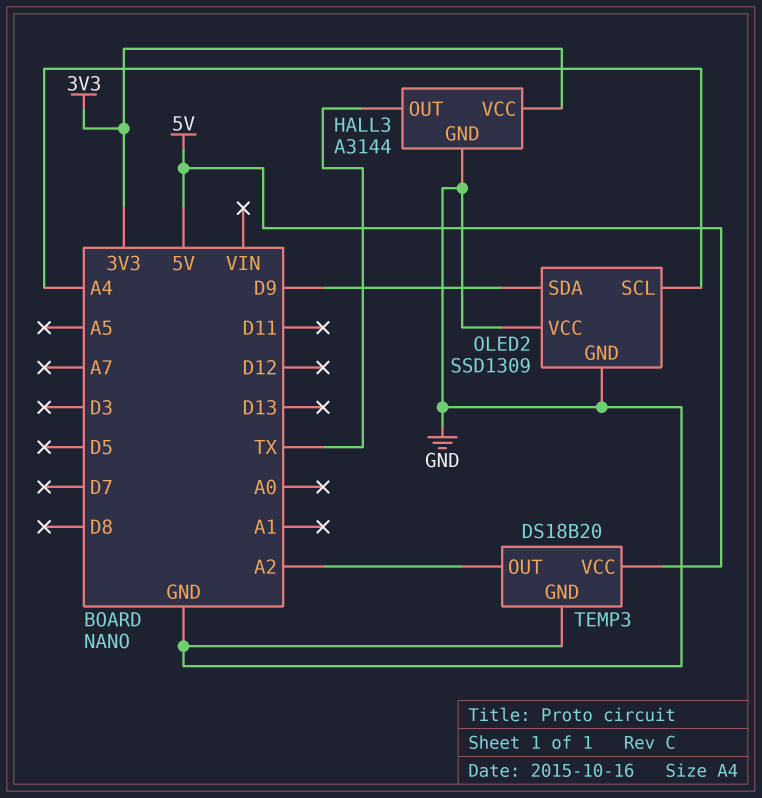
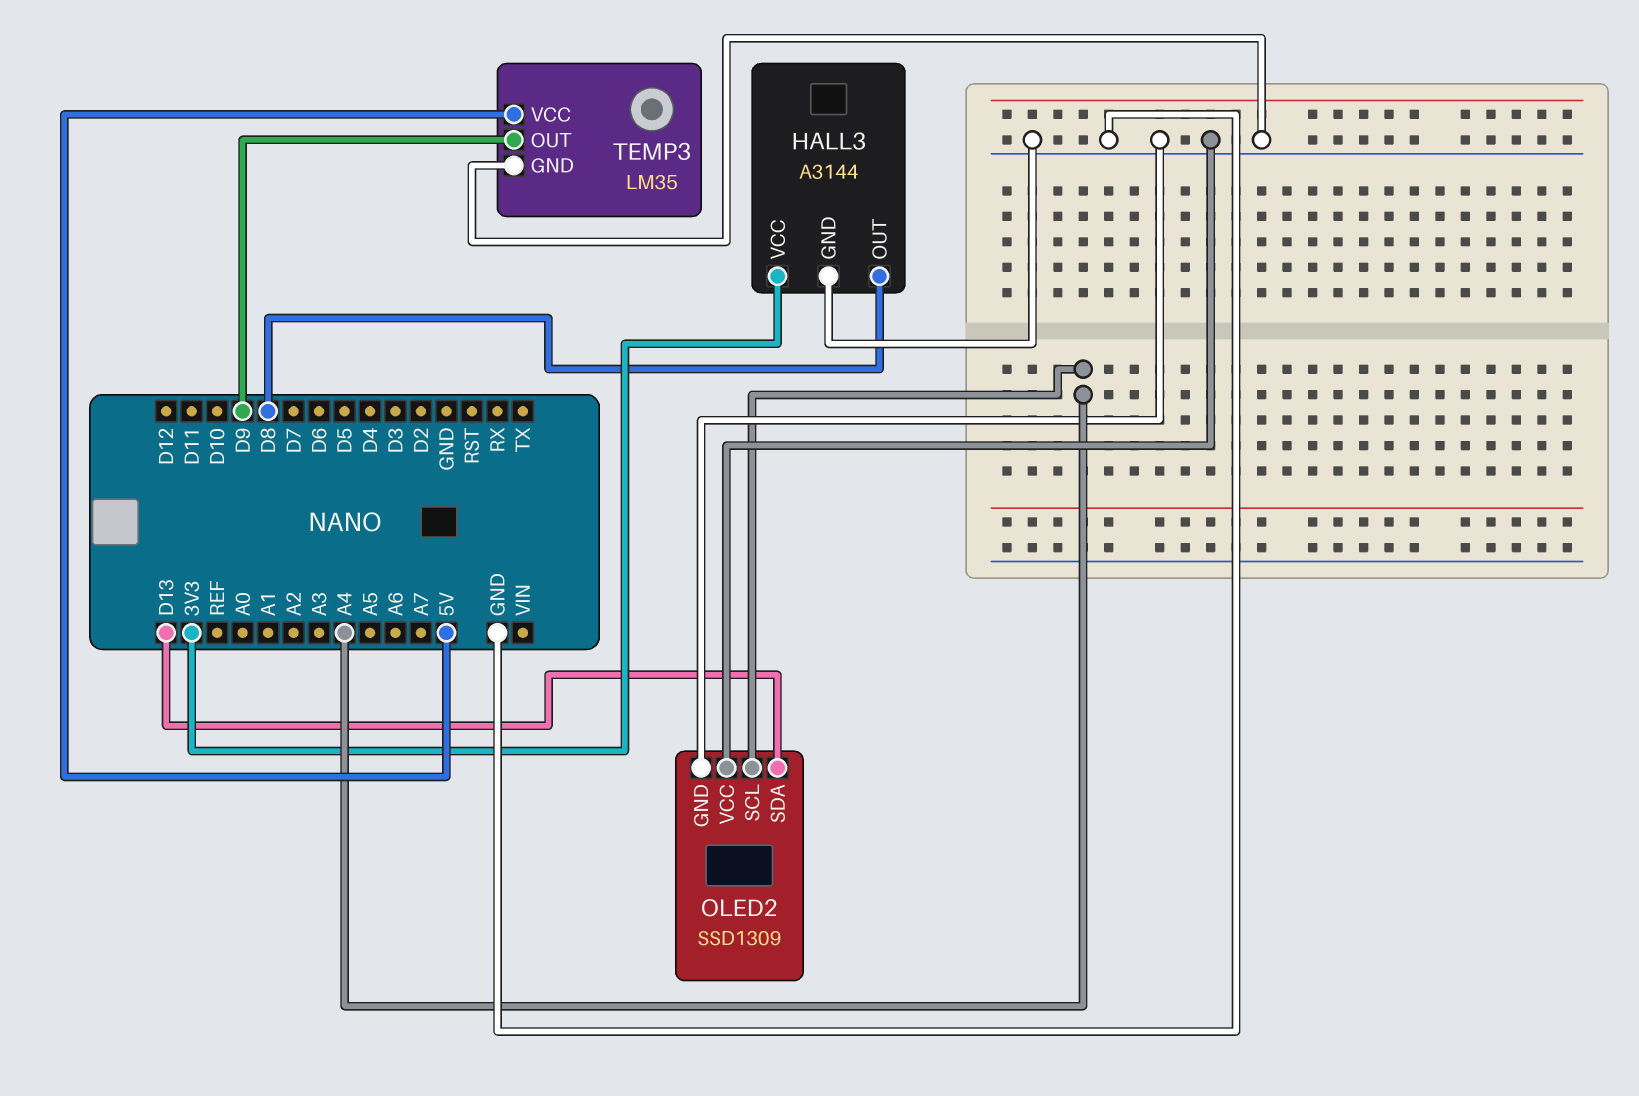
HALL3 pin OUT: TX -> D8
OLED2 pin SDA: D9 -> D13
TEMP3: DS18B20 -> LM35
TEMP3 pin OUT: A2 -> D9

